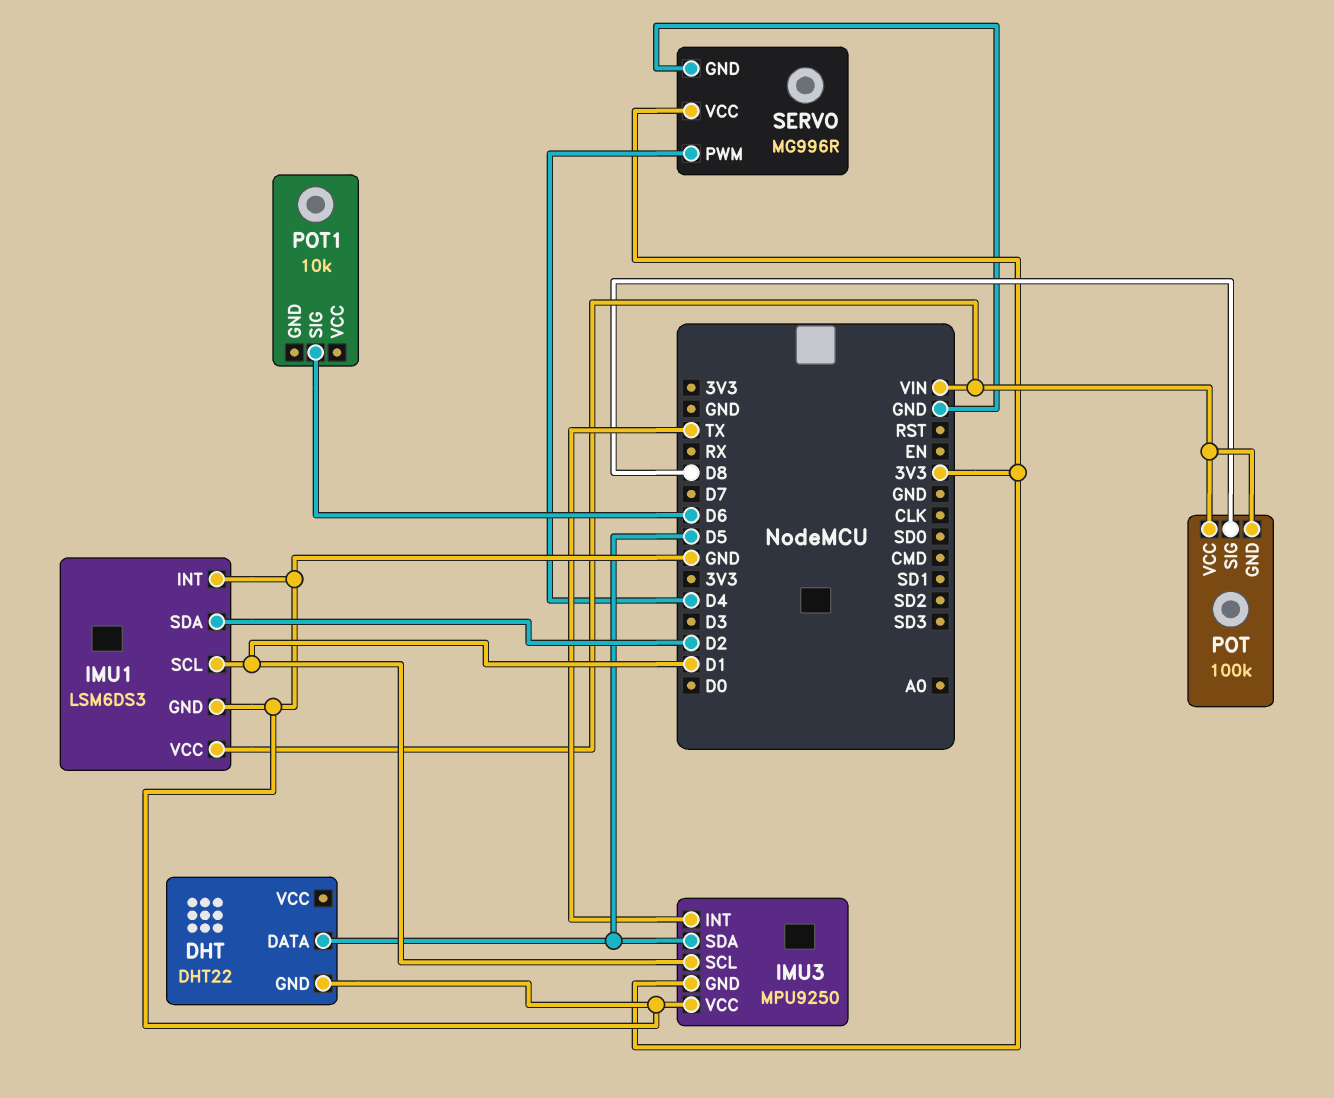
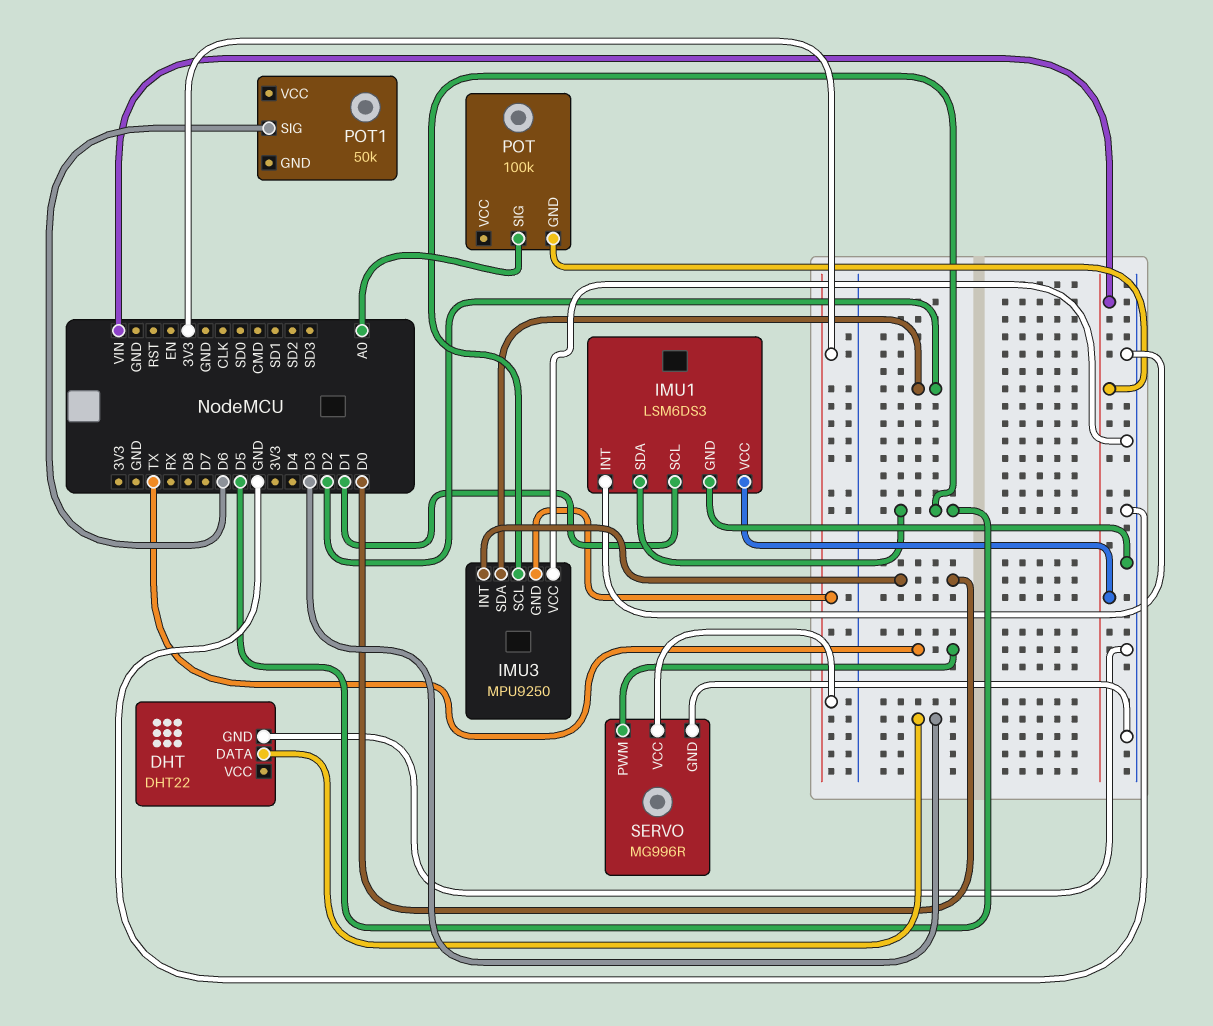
DHT pin DATA: D5 -> D3
IMU1 pin SDA: D2 -> D5
IMU3 pin INT: TX -> D0
IMU3 pin SCL: D1 -> D5
IMU3 pin SDA: D5 -> D2
POT pin SIG: D8 -> A0
POT pin VCC: VIN -> none
POT1: 10k -> 50k
SERVO pin PWM: D4 -> TX

